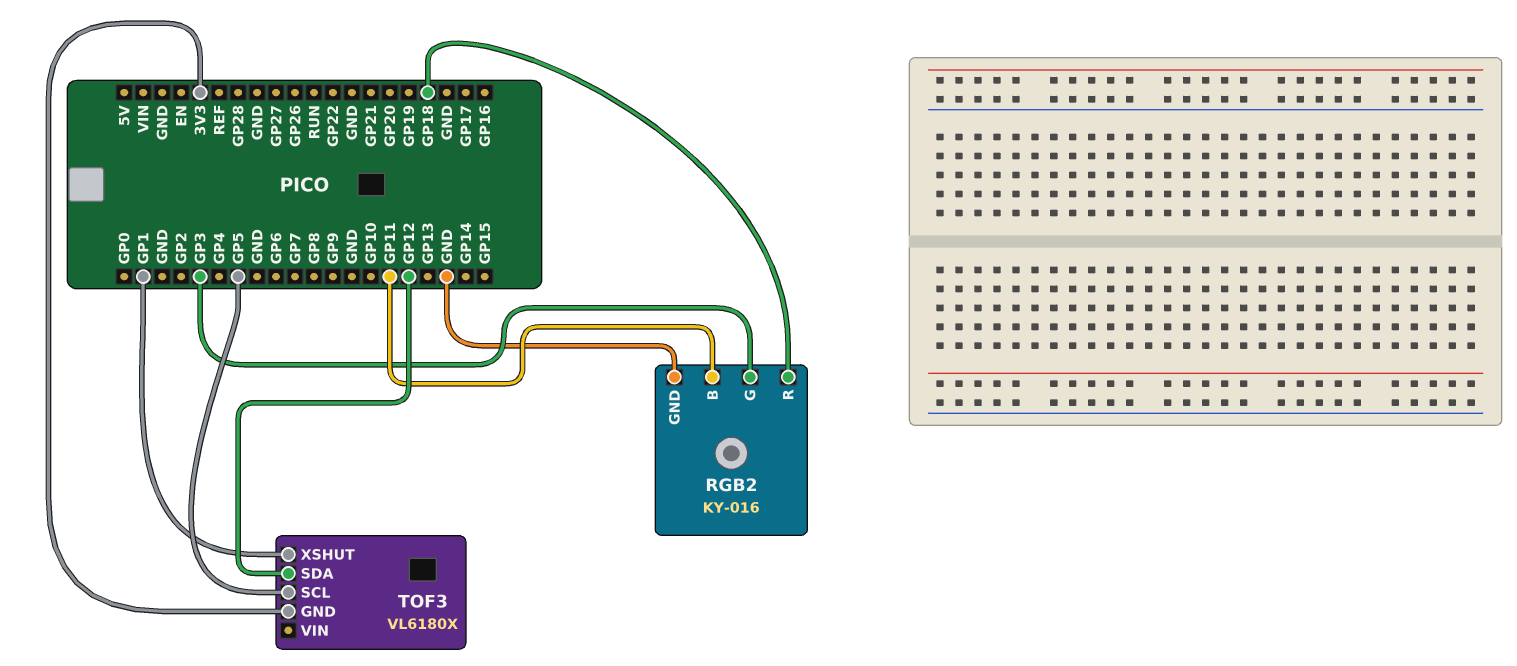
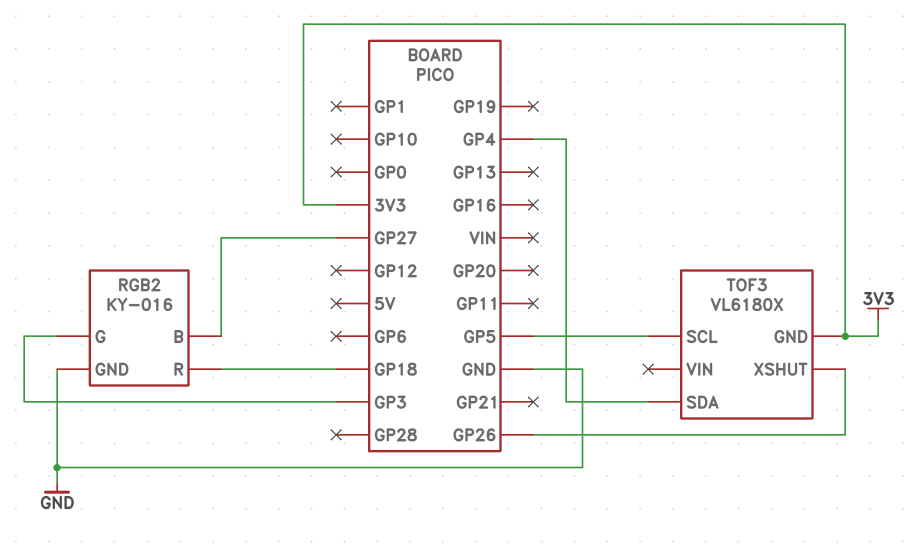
RGB2 pin B: GP11 -> GP27
TOF3 pin SDA: GP12 -> GP4
TOF3 pin XSHUT: GP1 -> GP26

